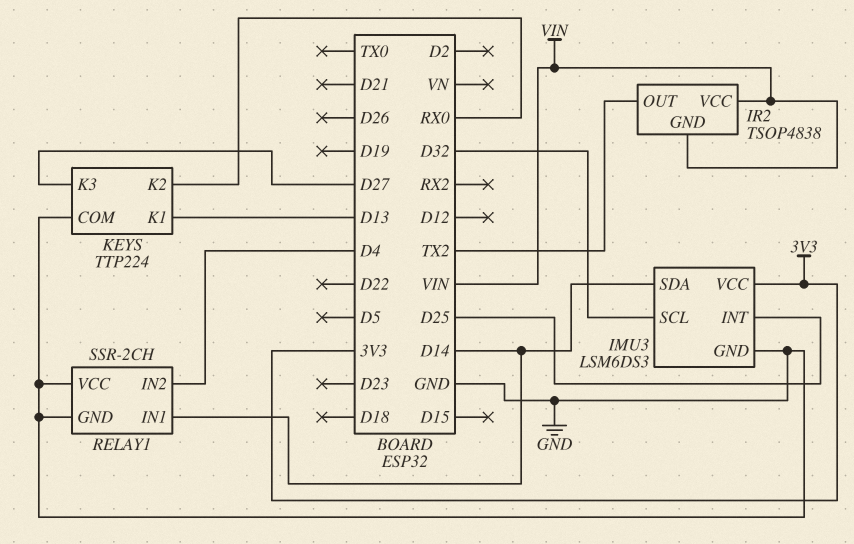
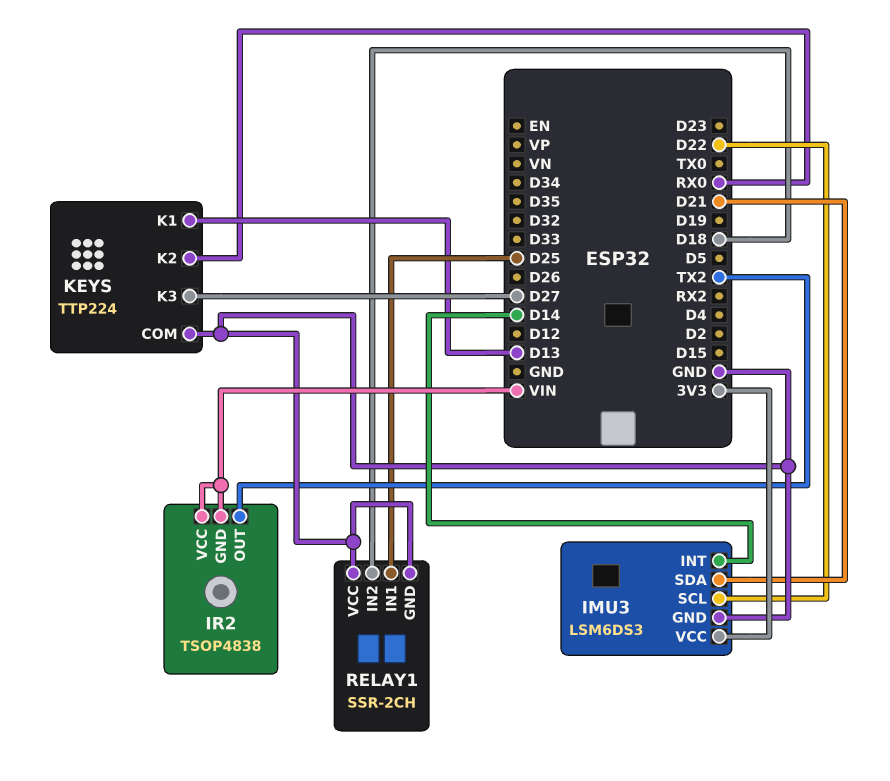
IMU3 pin INT: D25 -> D14
IMU3 pin SCL: D32 -> D22
IMU3 pin SDA: D14 -> D21
RELAY1 pin IN1: D14 -> D25
RELAY1 pin IN2: D4 -> D18

